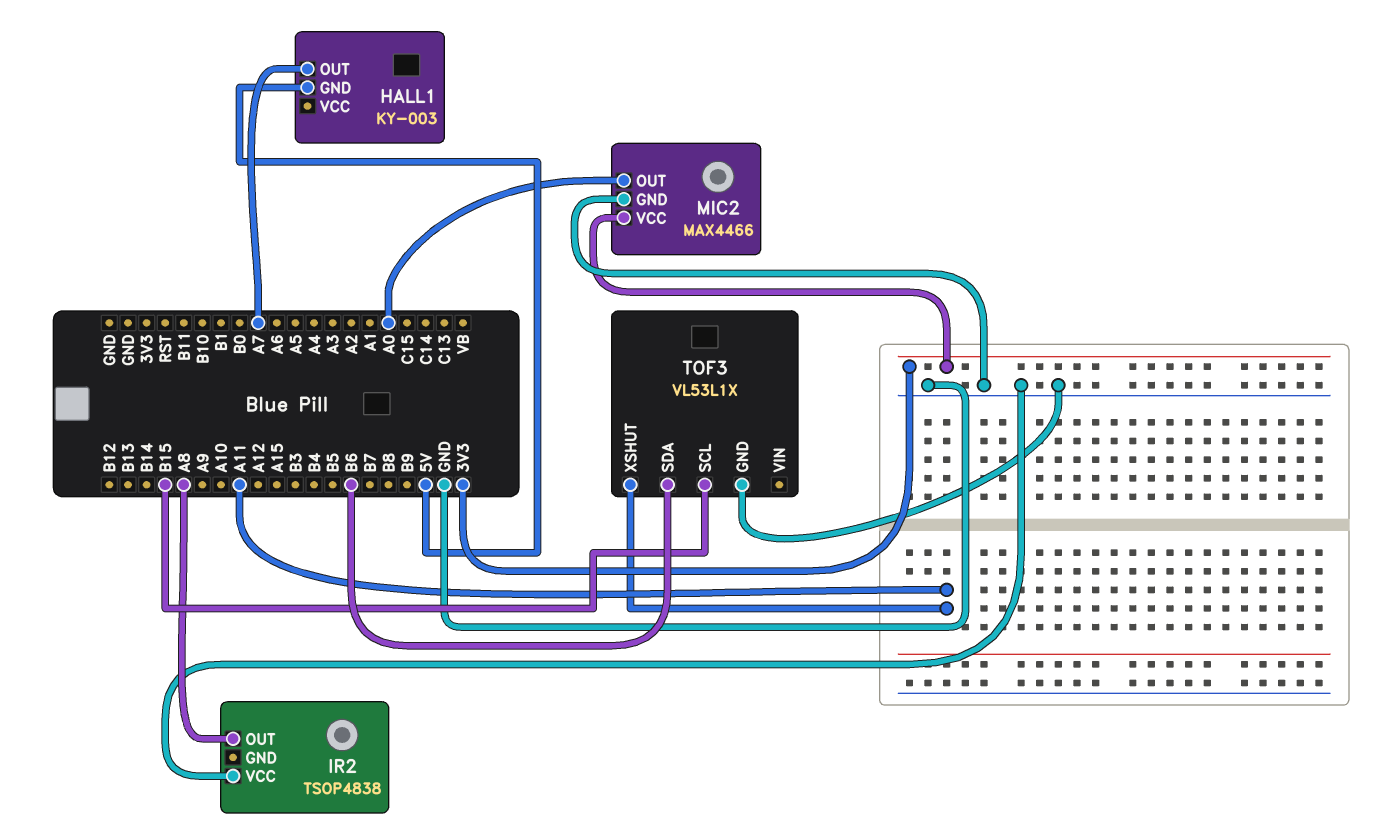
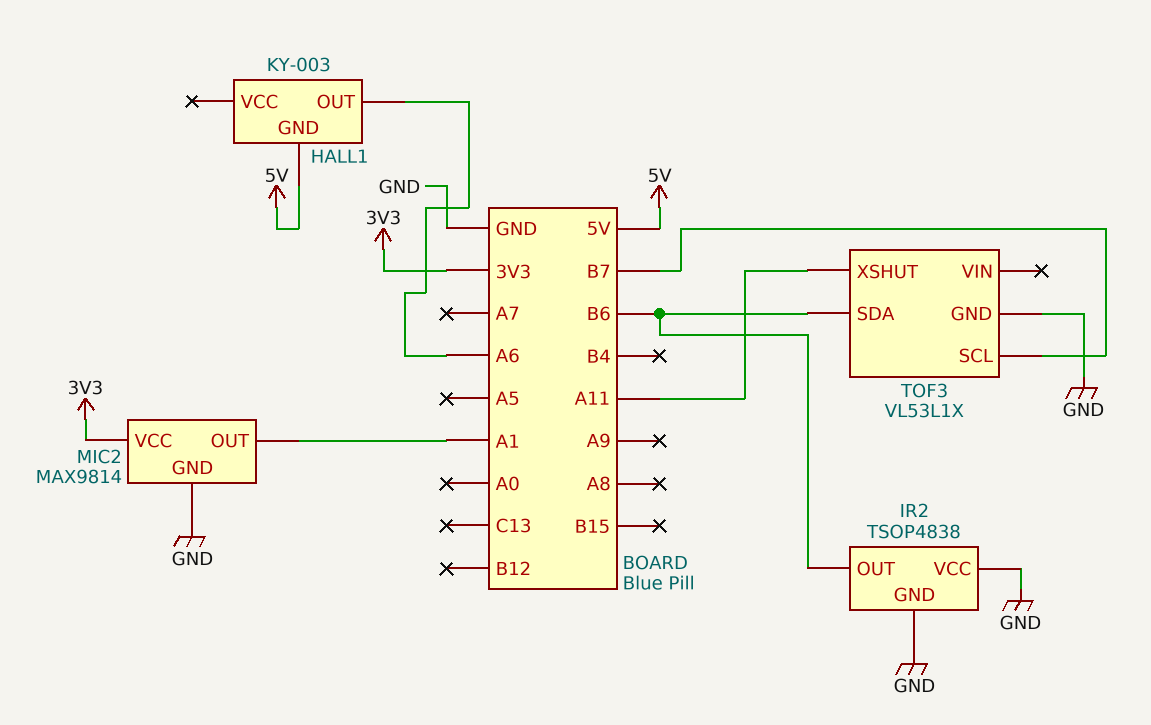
HALL1 pin OUT: A7 -> A6
IR2 pin GND: none -> GND
IR2 pin OUT: A8 -> B6
MIC2: MAX4466 -> MAX9814
MIC2 pin OUT: A0 -> A1
TOF3 pin SCL: B15 -> B7

